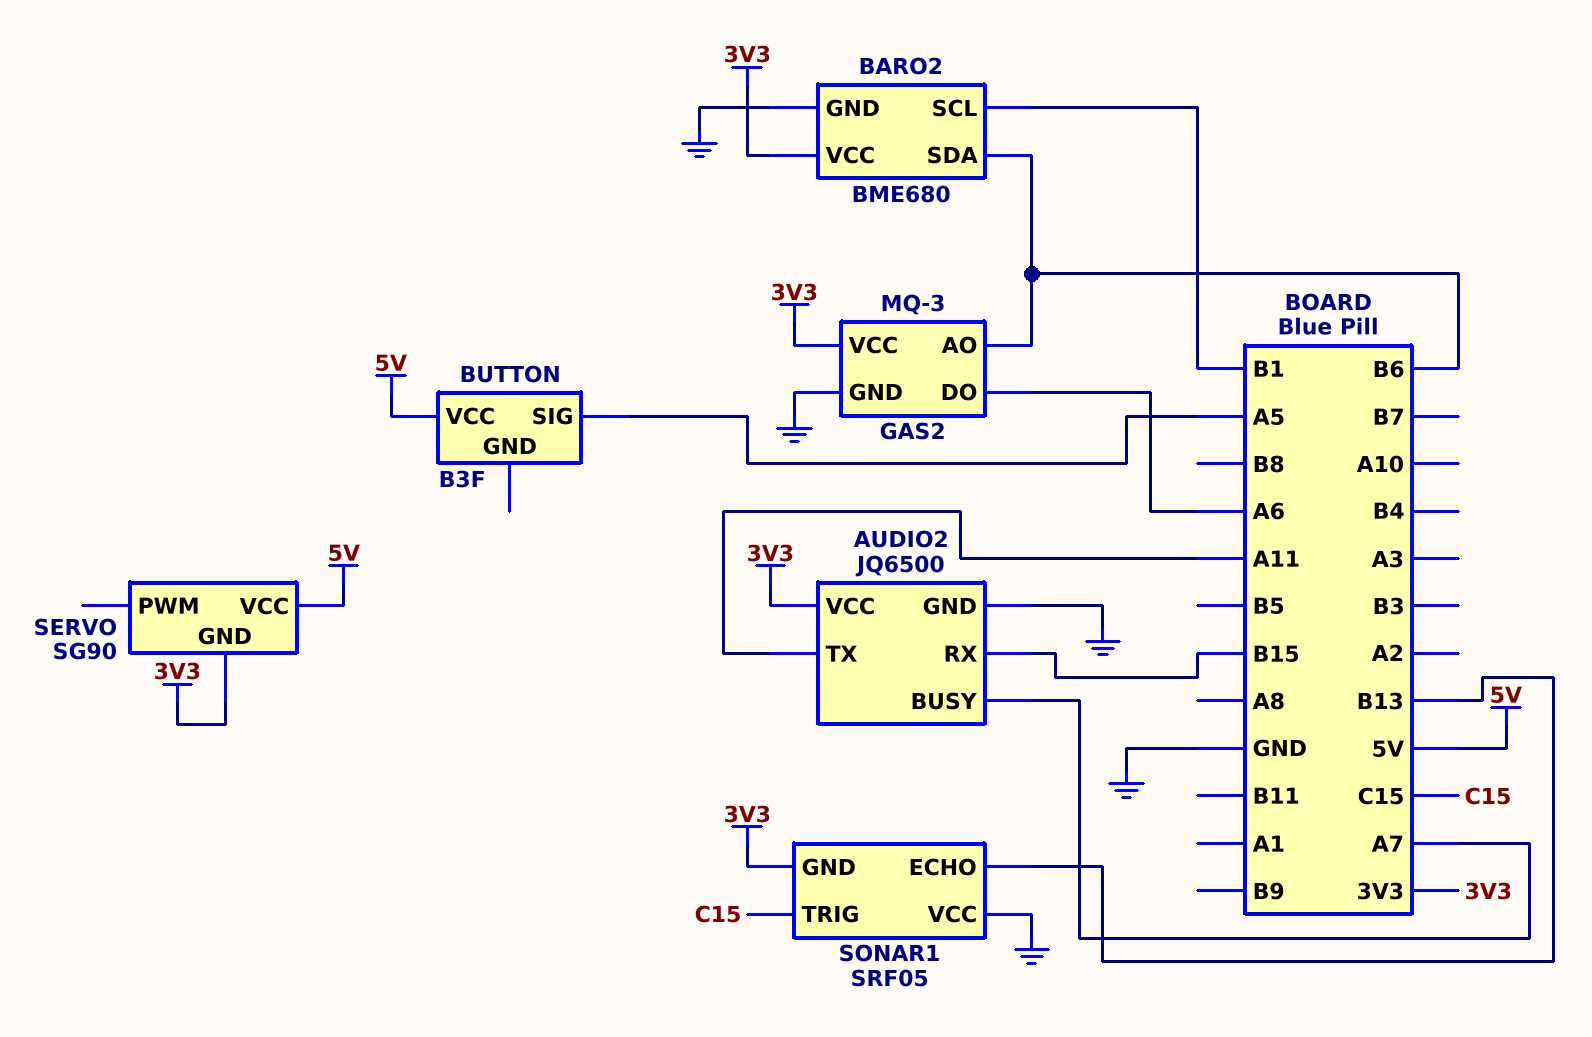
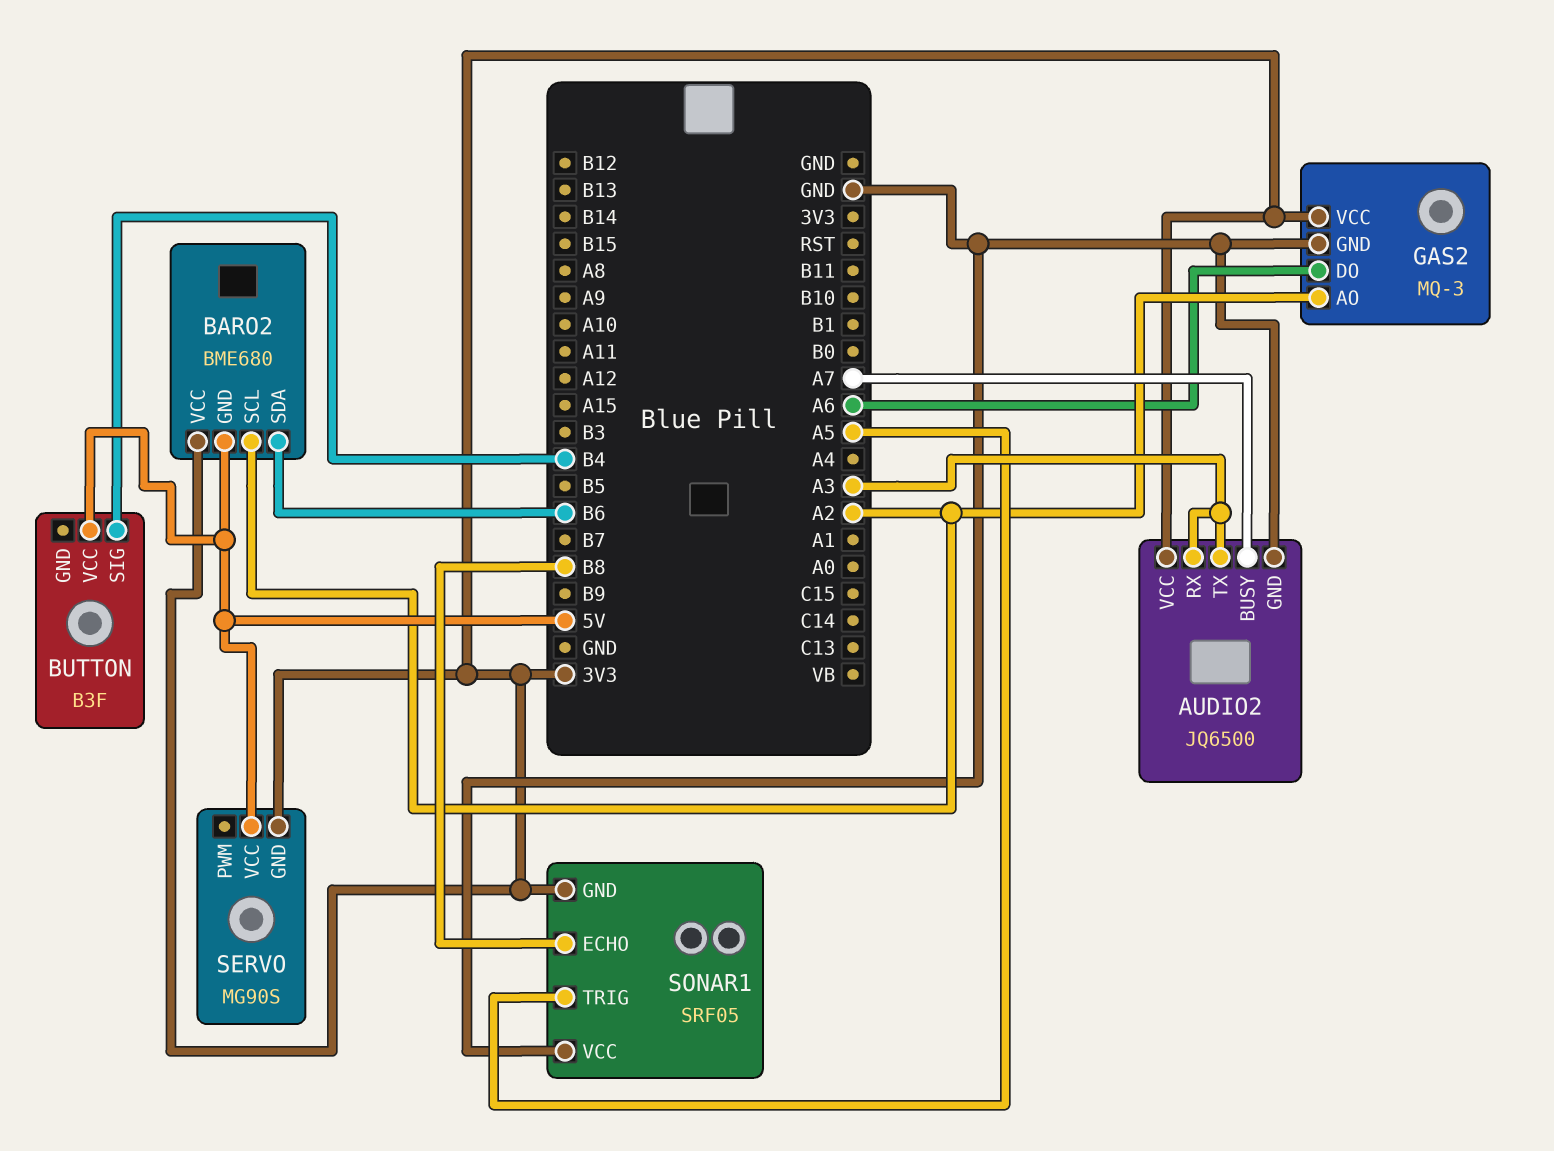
AUDIO2 pin RX: B15 -> A3
AUDIO2 pin TX: A11 -> A3
BARO2 pin GND: GND -> 5V
BARO2 pin SCL: B1 -> A2
BUTTON pin SIG: A5 -> B4
GAS2 pin AO: B6 -> A2
SERVO: SG90 -> MG90S
SONAR1 pin ECHO: B13 -> B8
SONAR1 pin TRIG: C15 -> A5

